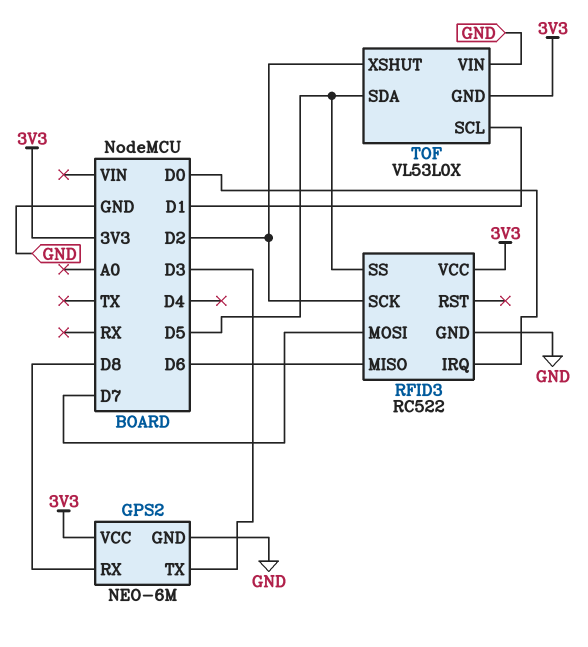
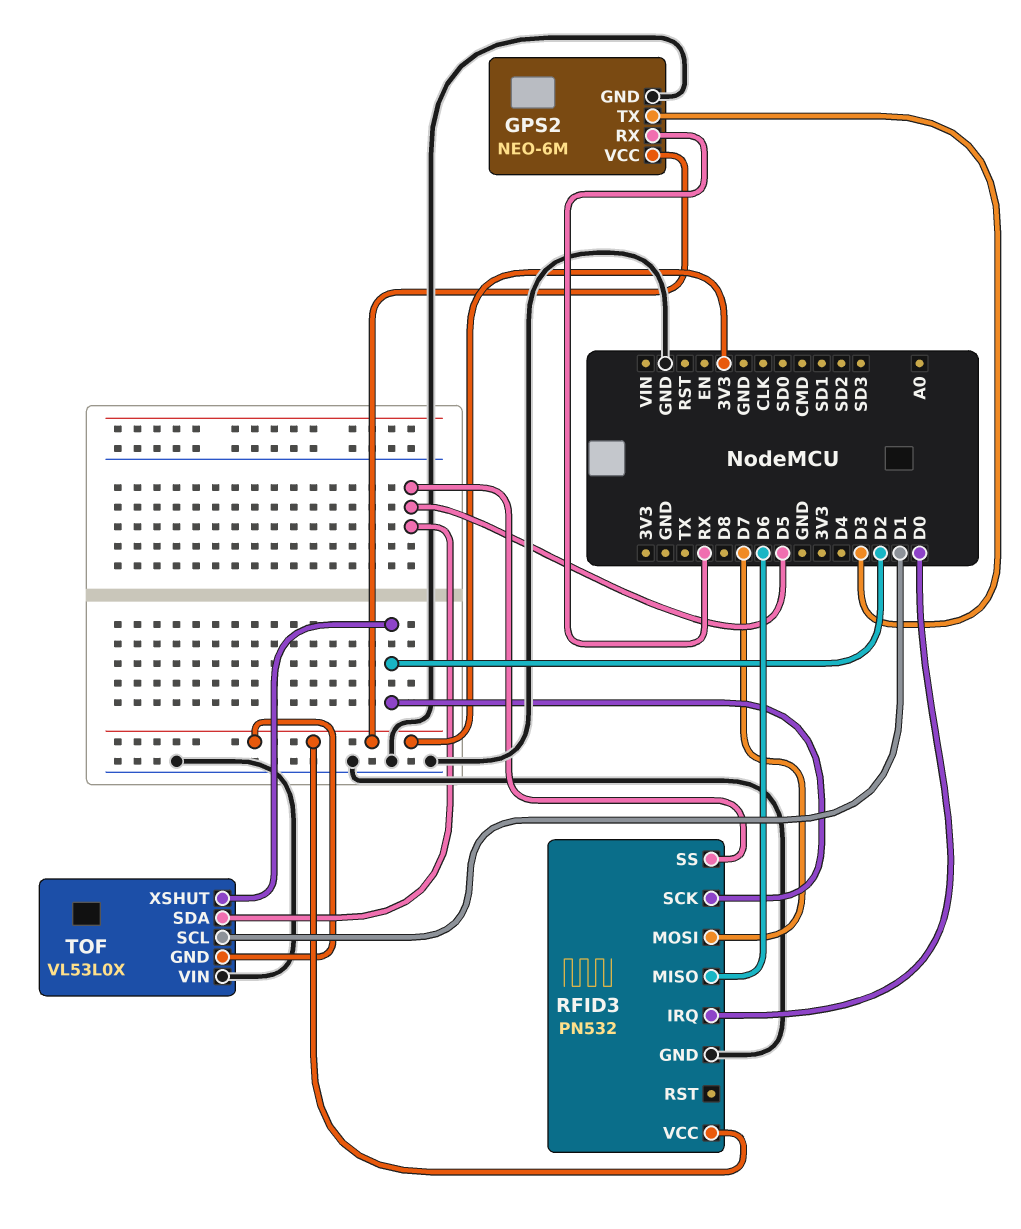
GPS2 pin RX: D8 -> RX
RFID3: RC522 -> PN532

